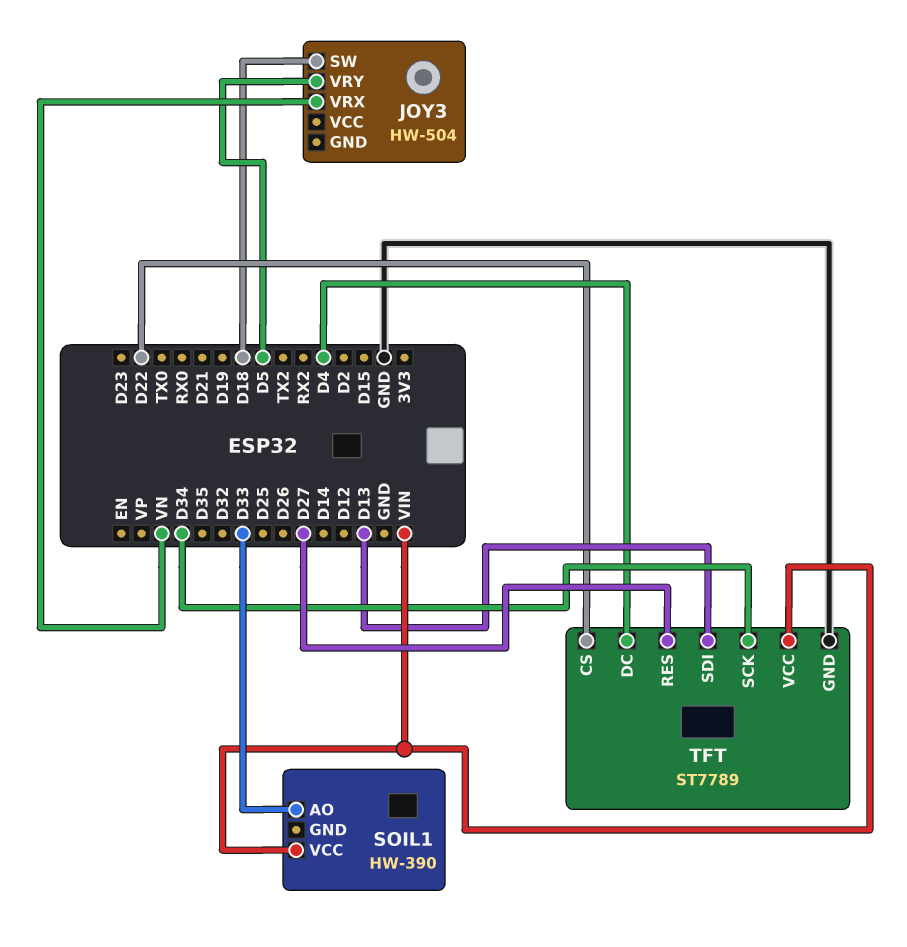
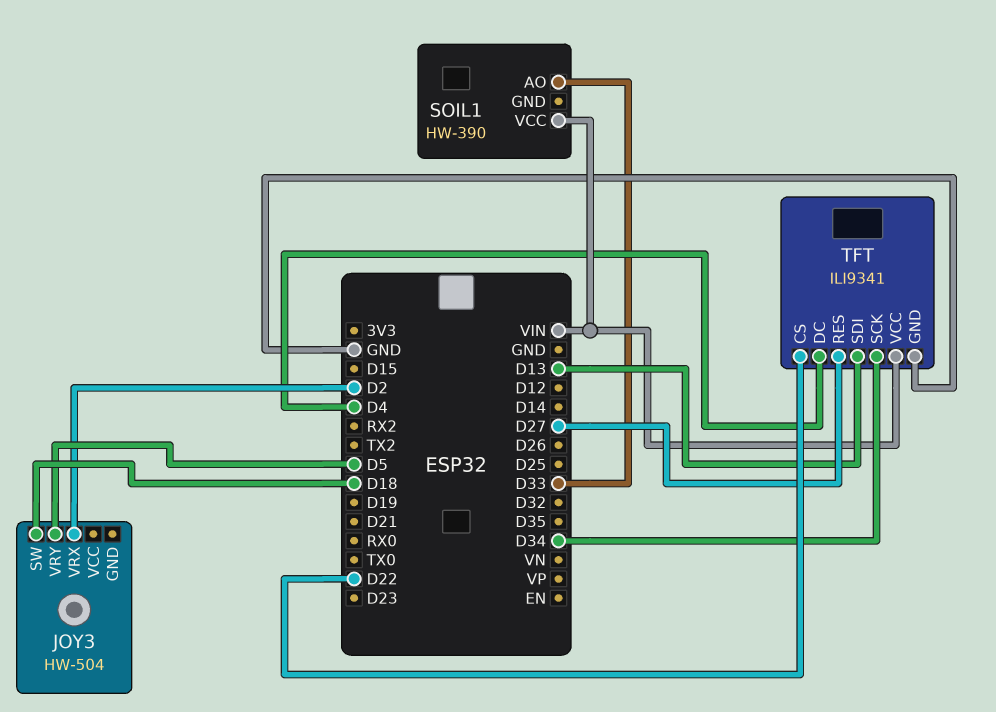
JOY3 pin VRX: VN -> D2
TFT: ST7789 -> ILI9341

